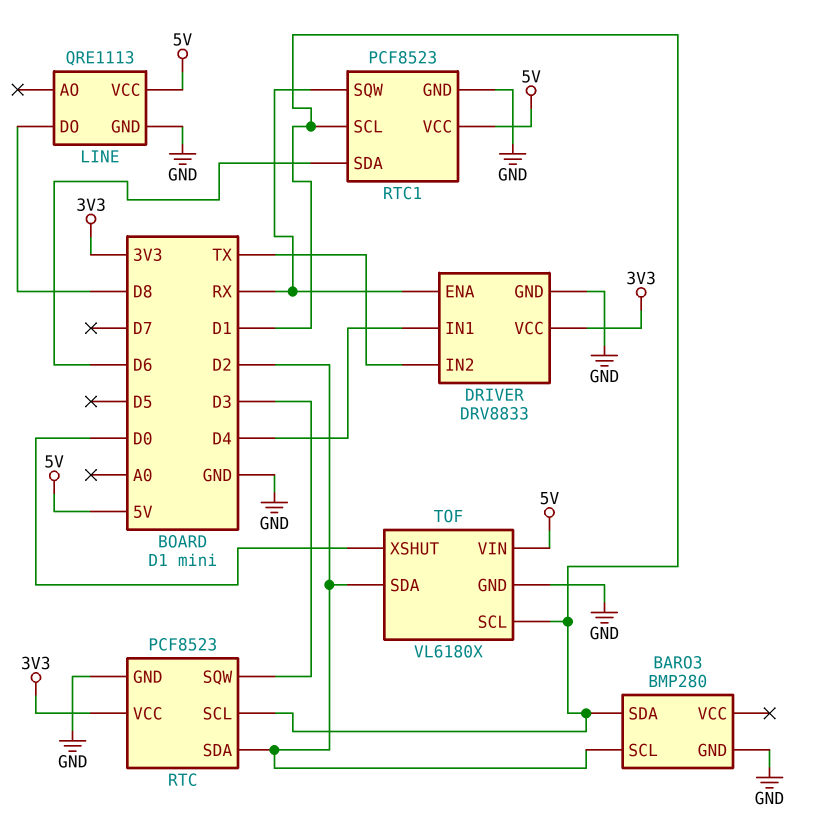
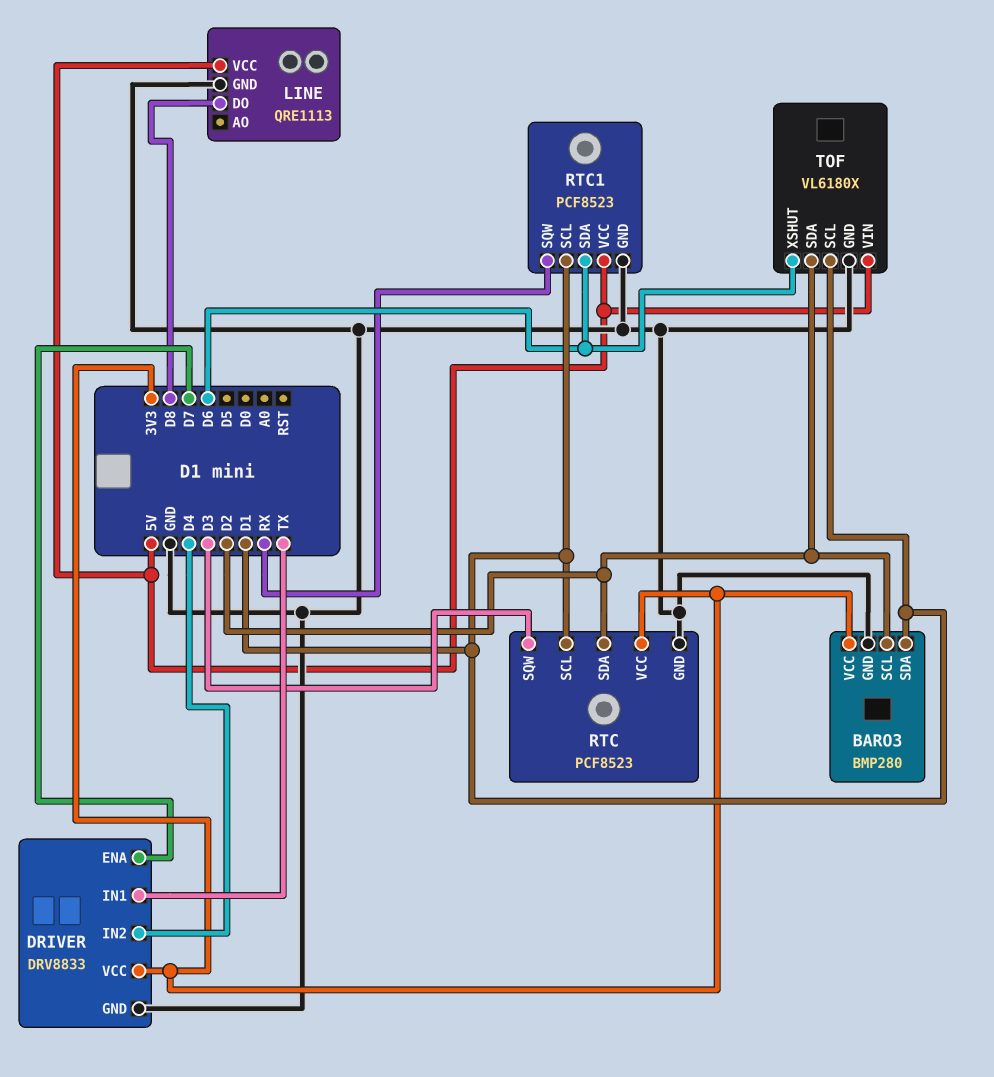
BARO3 pin VCC: none -> 3V3
DRIVER pin ENA: RX -> D7
DRIVER pin IN1: D4 -> TX
DRIVER pin IN2: TX -> D4
TOF pin XSHUT: D0 -> D6

